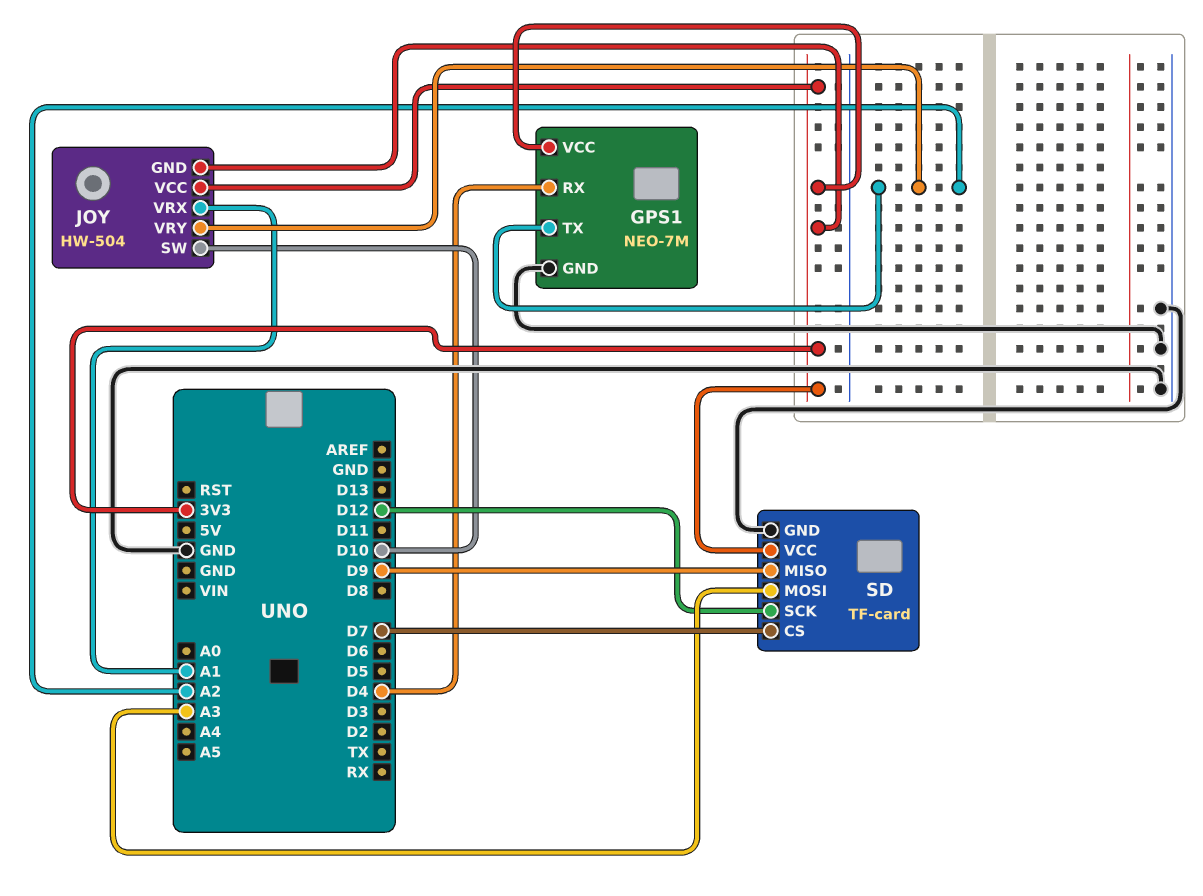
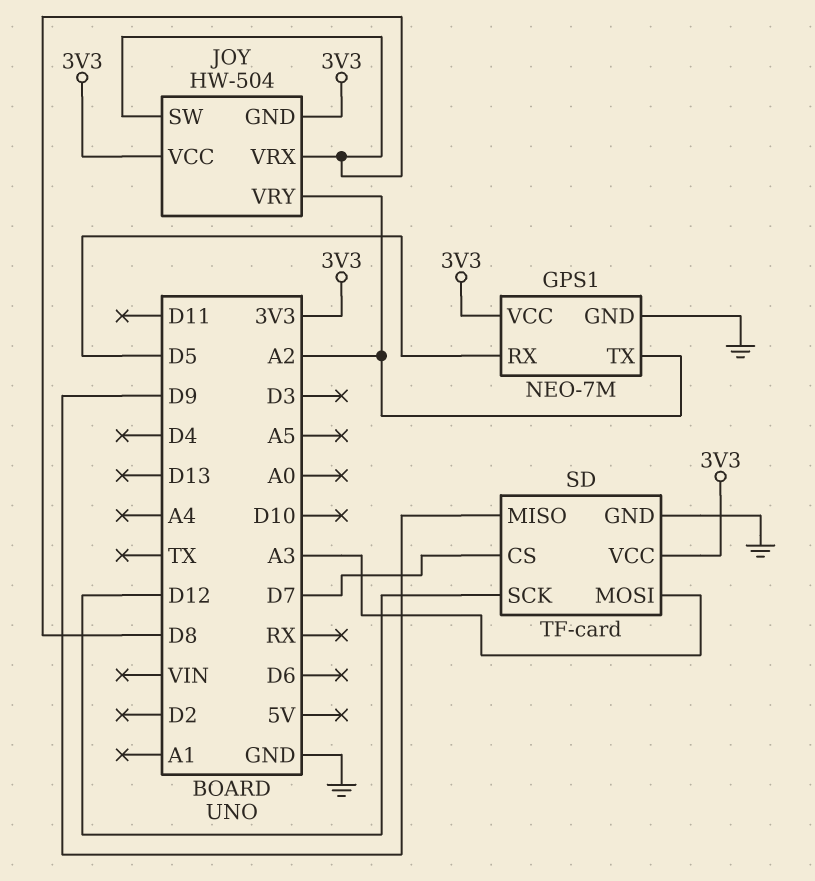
GPS1 pin RX: D4 -> D5
JOY pin SW: D10 -> D8
JOY pin VRX: A1 -> D8

